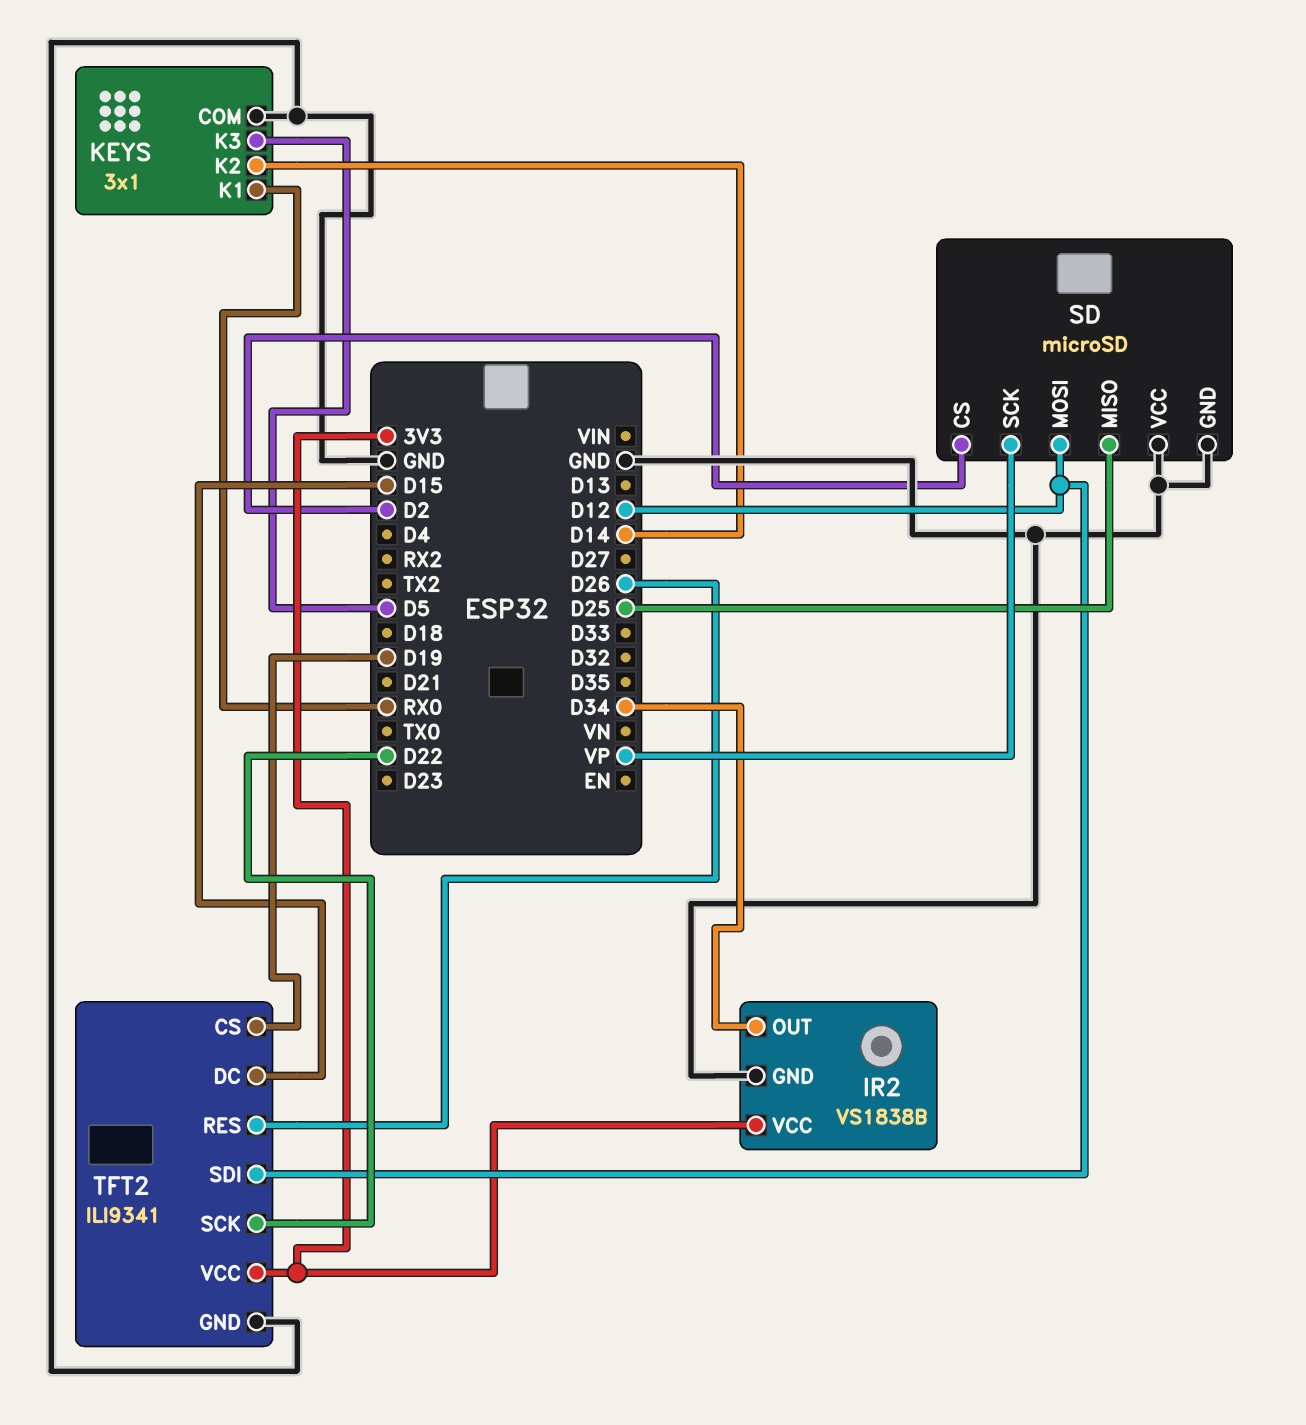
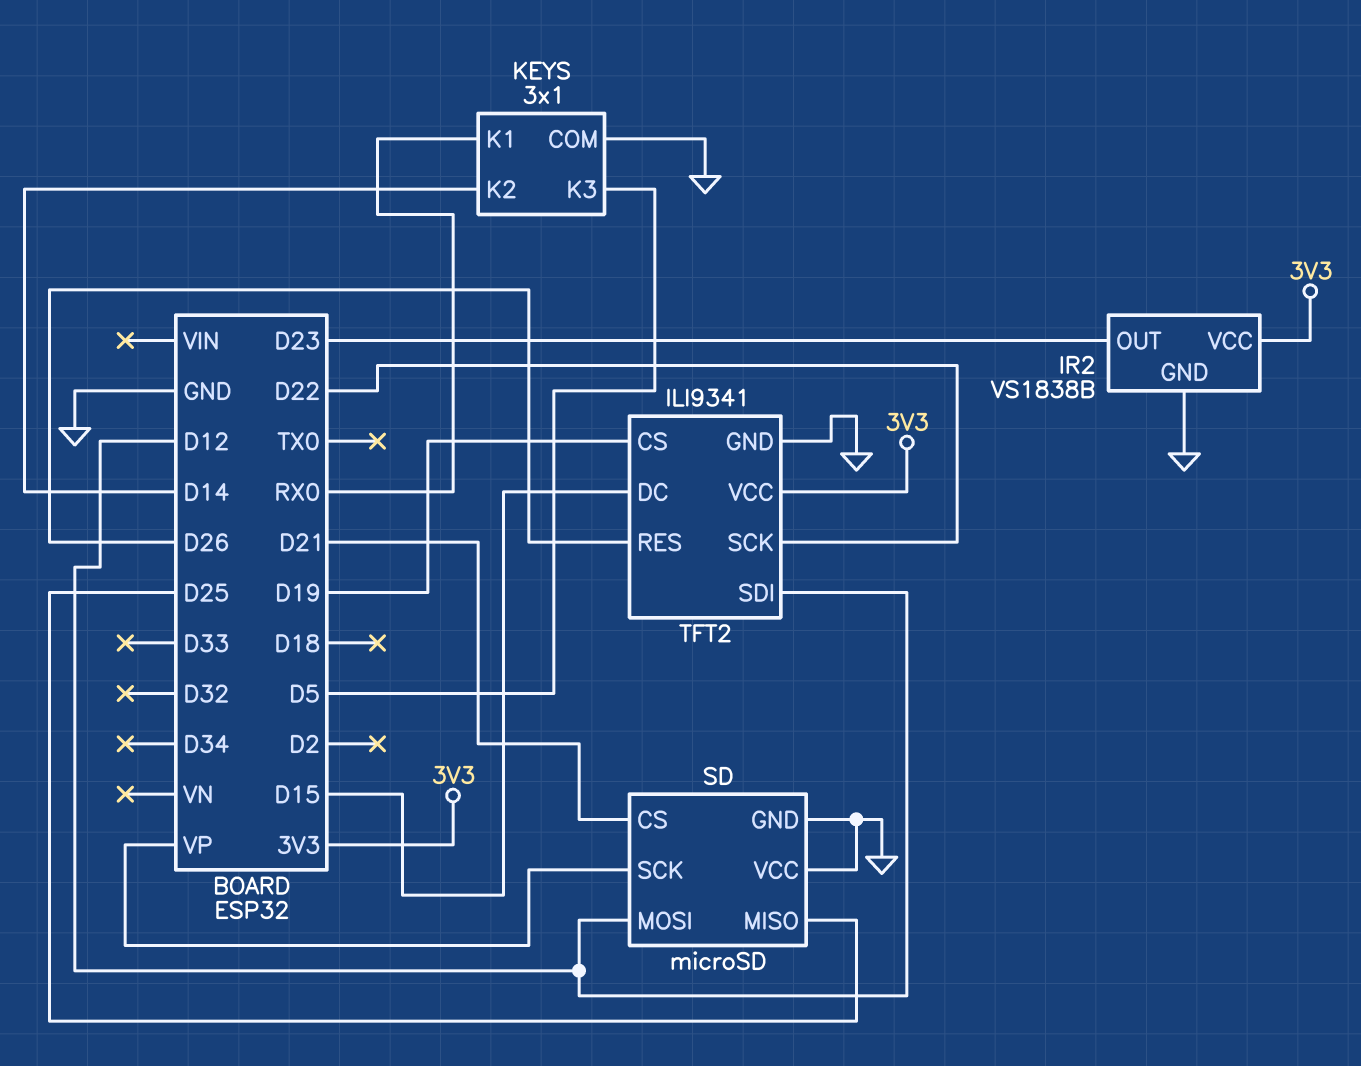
IR2 pin OUT: D34 -> D23
SD pin CS: D2 -> D21

